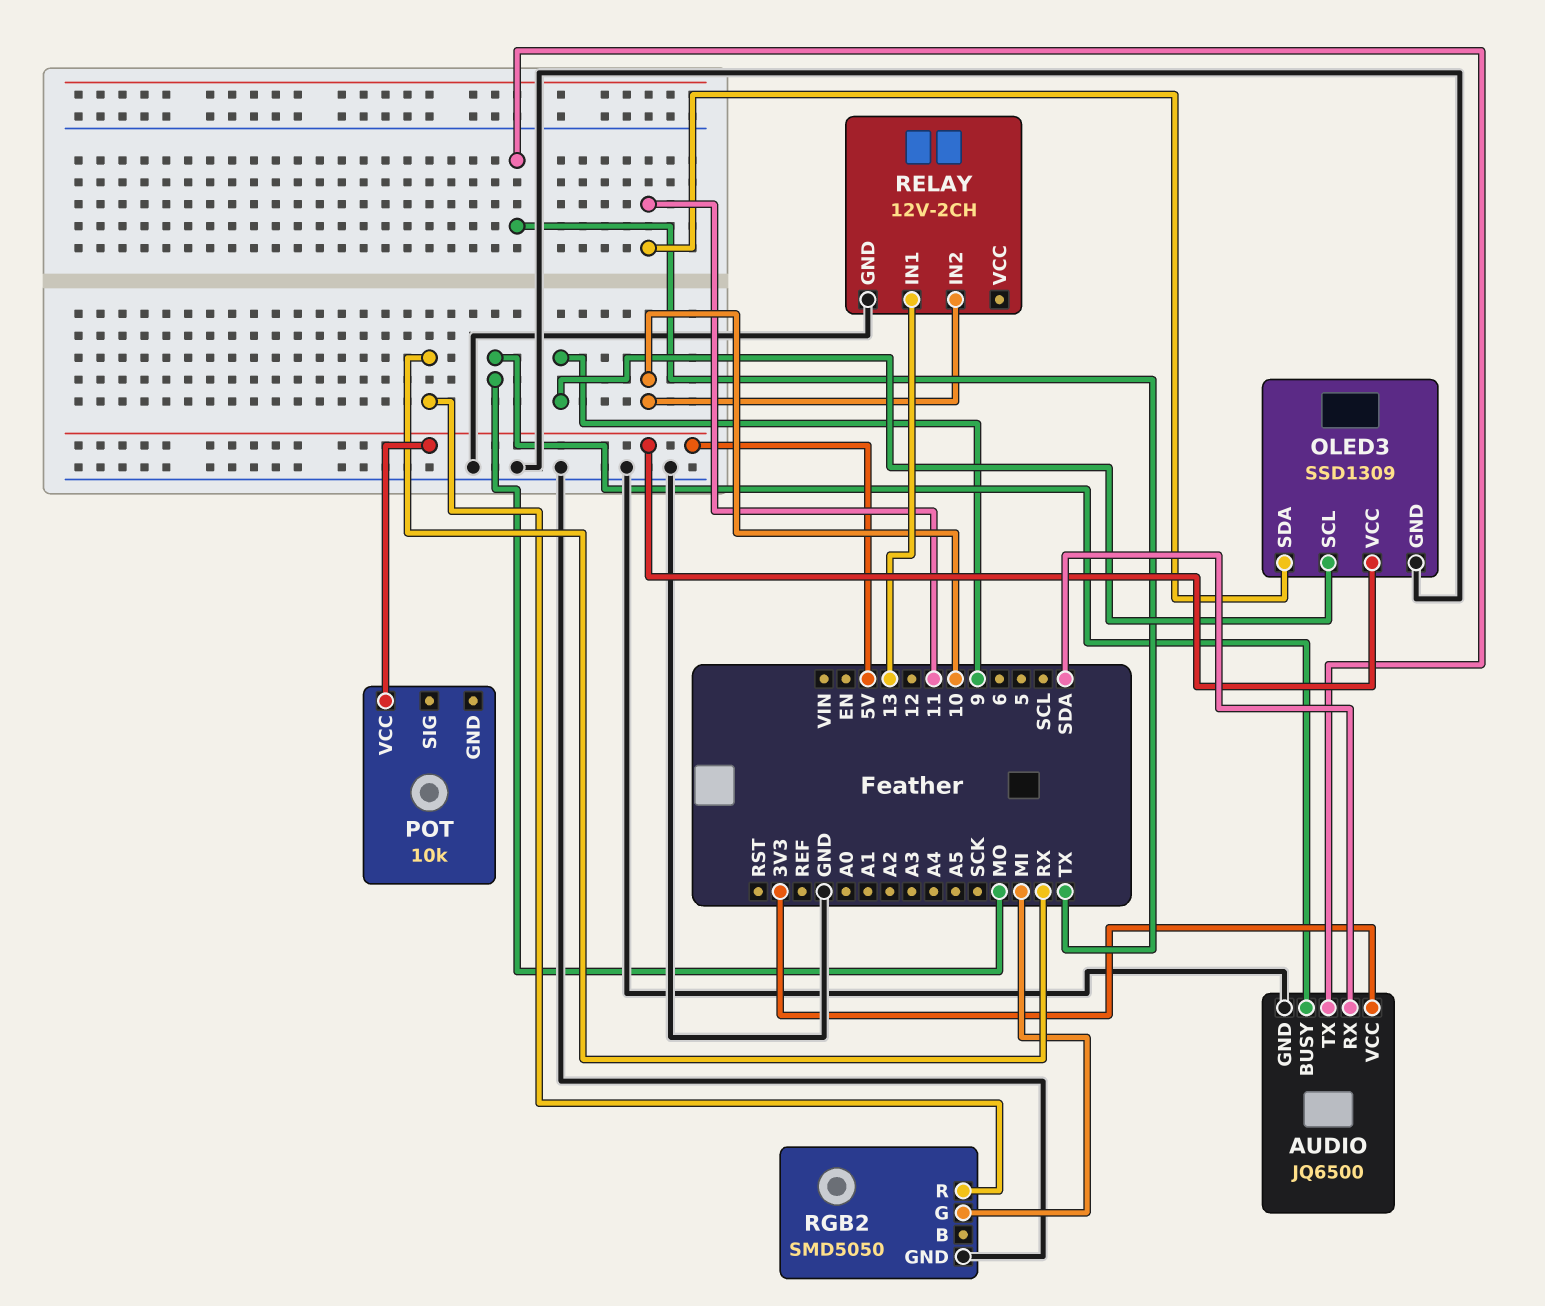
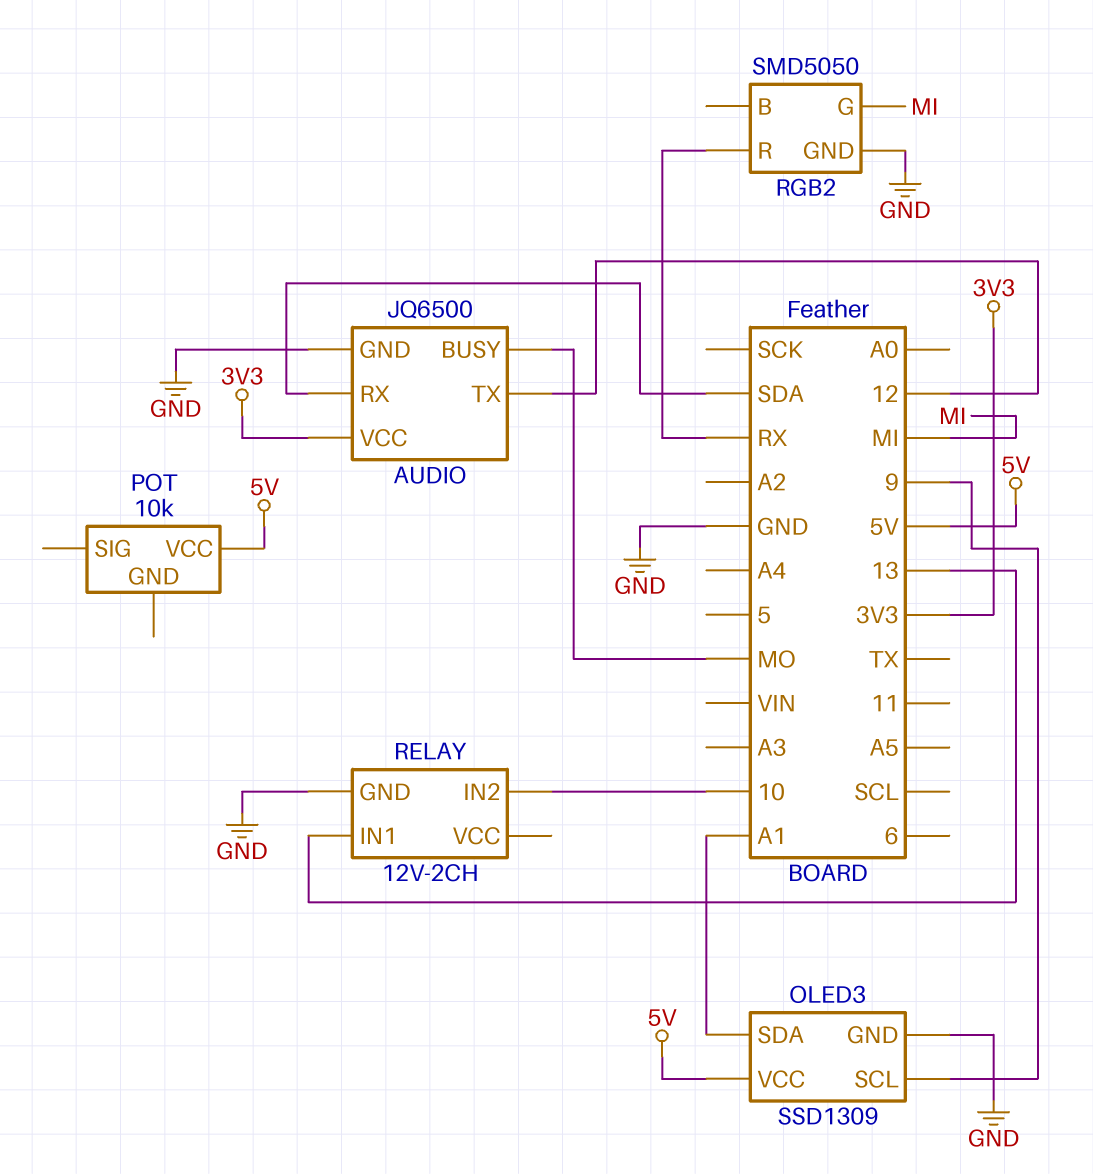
AUDIO pin TX: TX -> 12
OLED3 pin SDA: 11 -> A1

